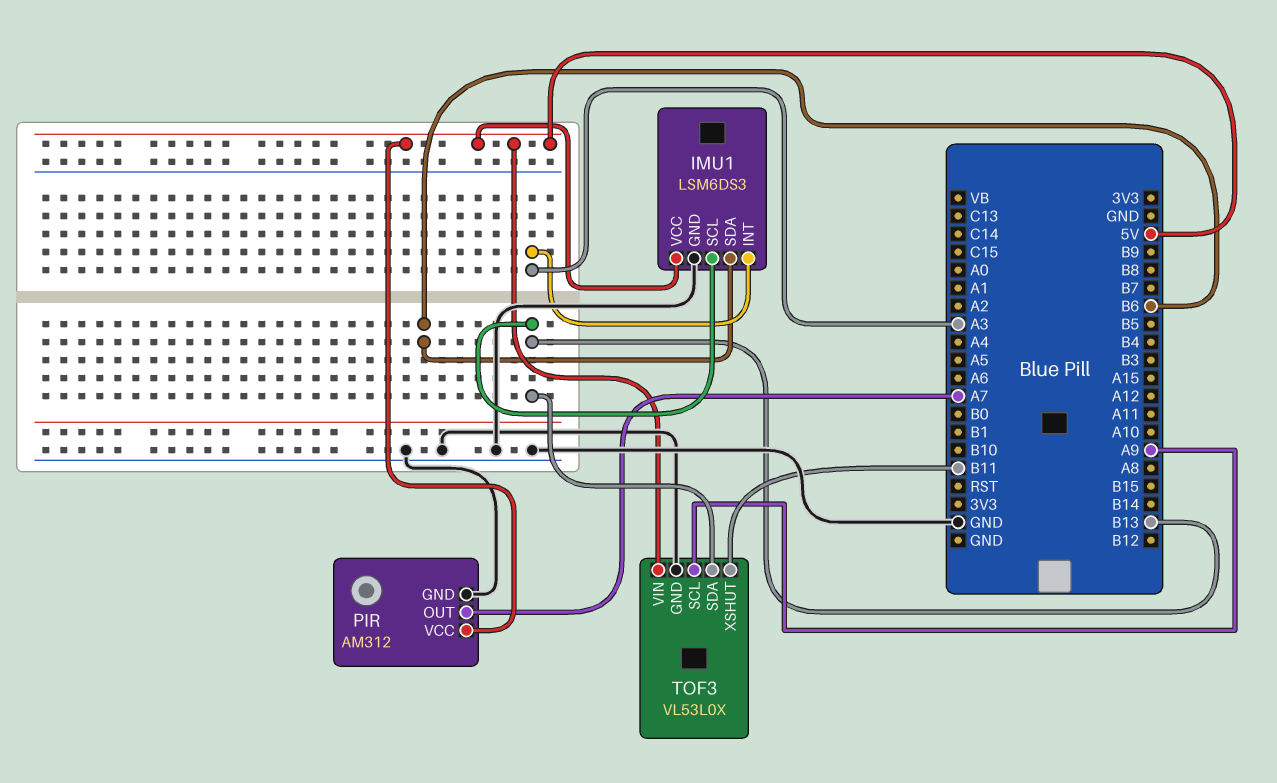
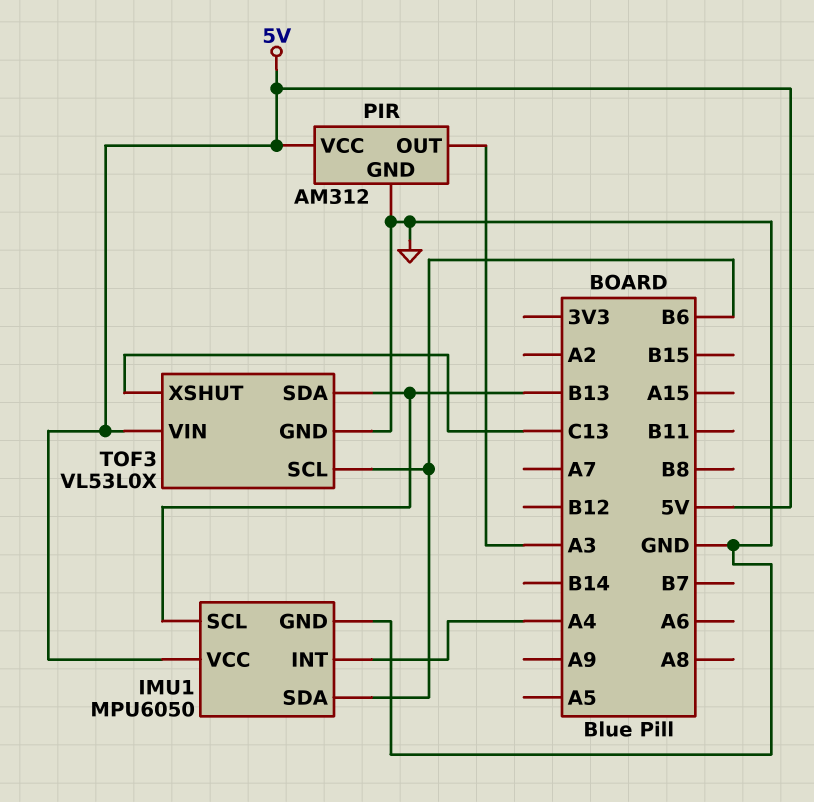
IMU1: LSM6DS3 -> MPU6050
IMU1 pin INT: A3 -> A4
PIR pin OUT: A7 -> A3
TOF3 pin SCL: A9 -> B6
TOF3 pin XSHUT: B11 -> C13

